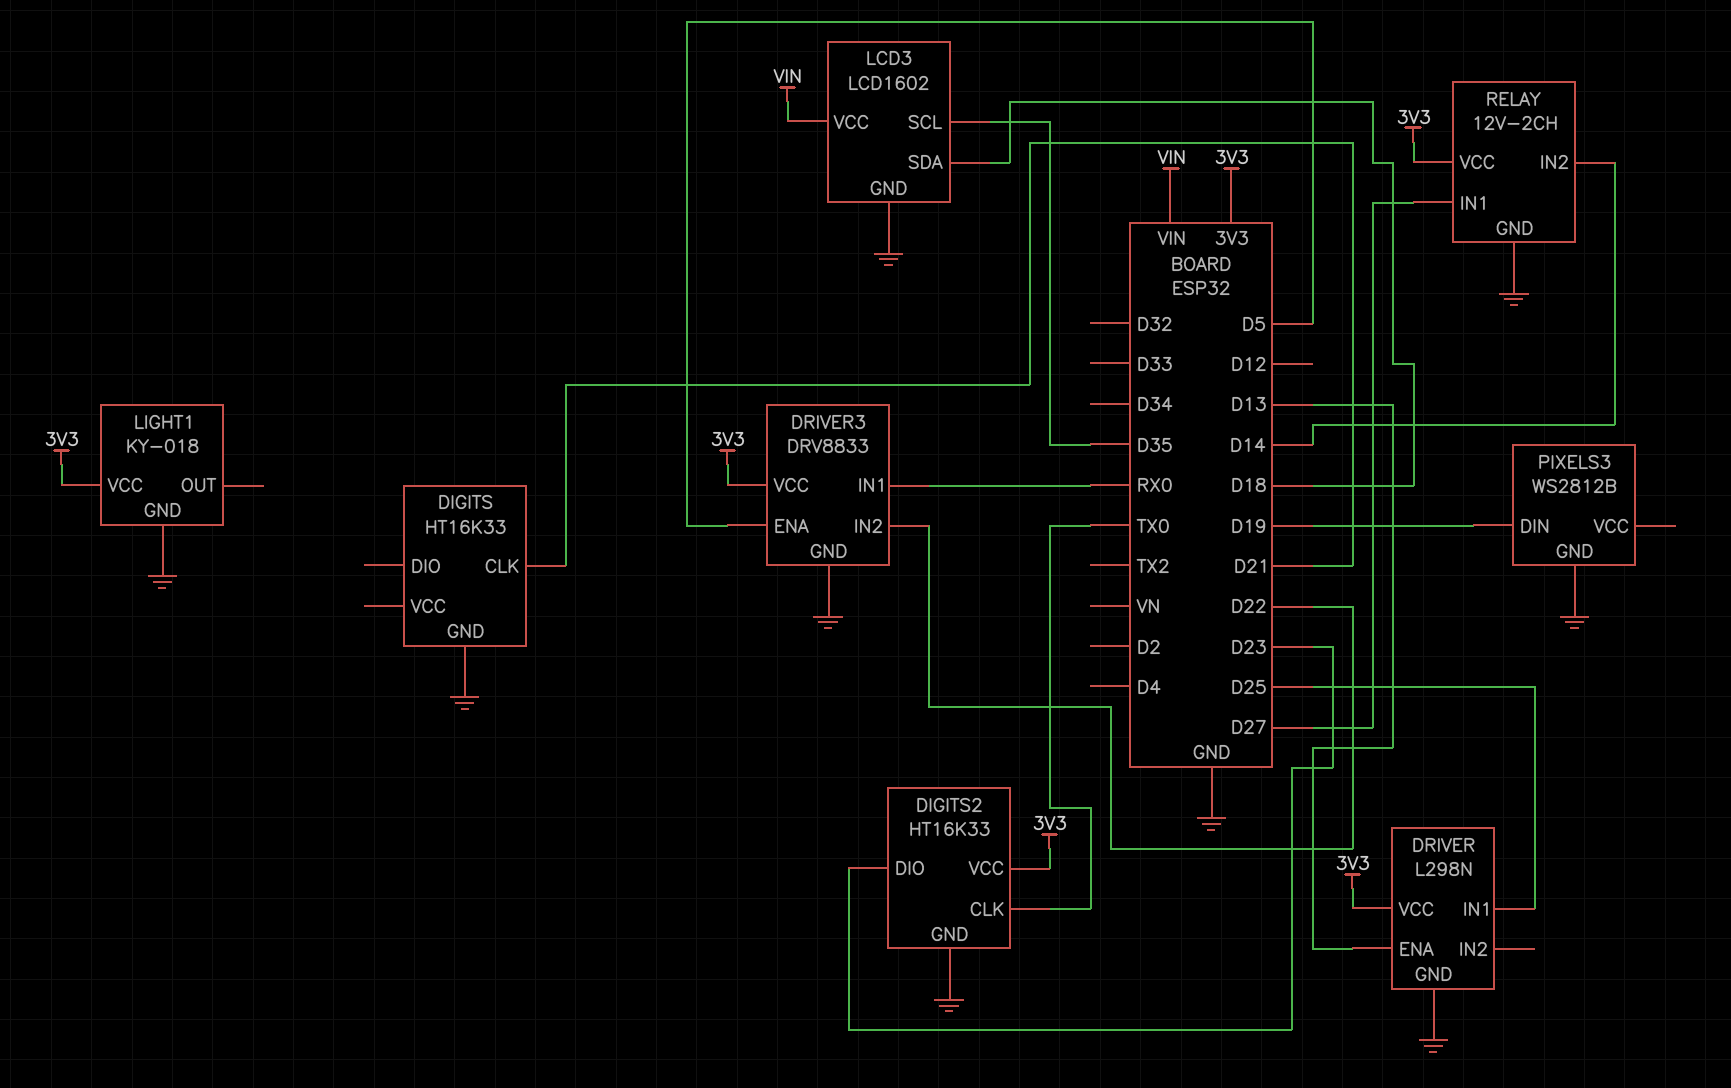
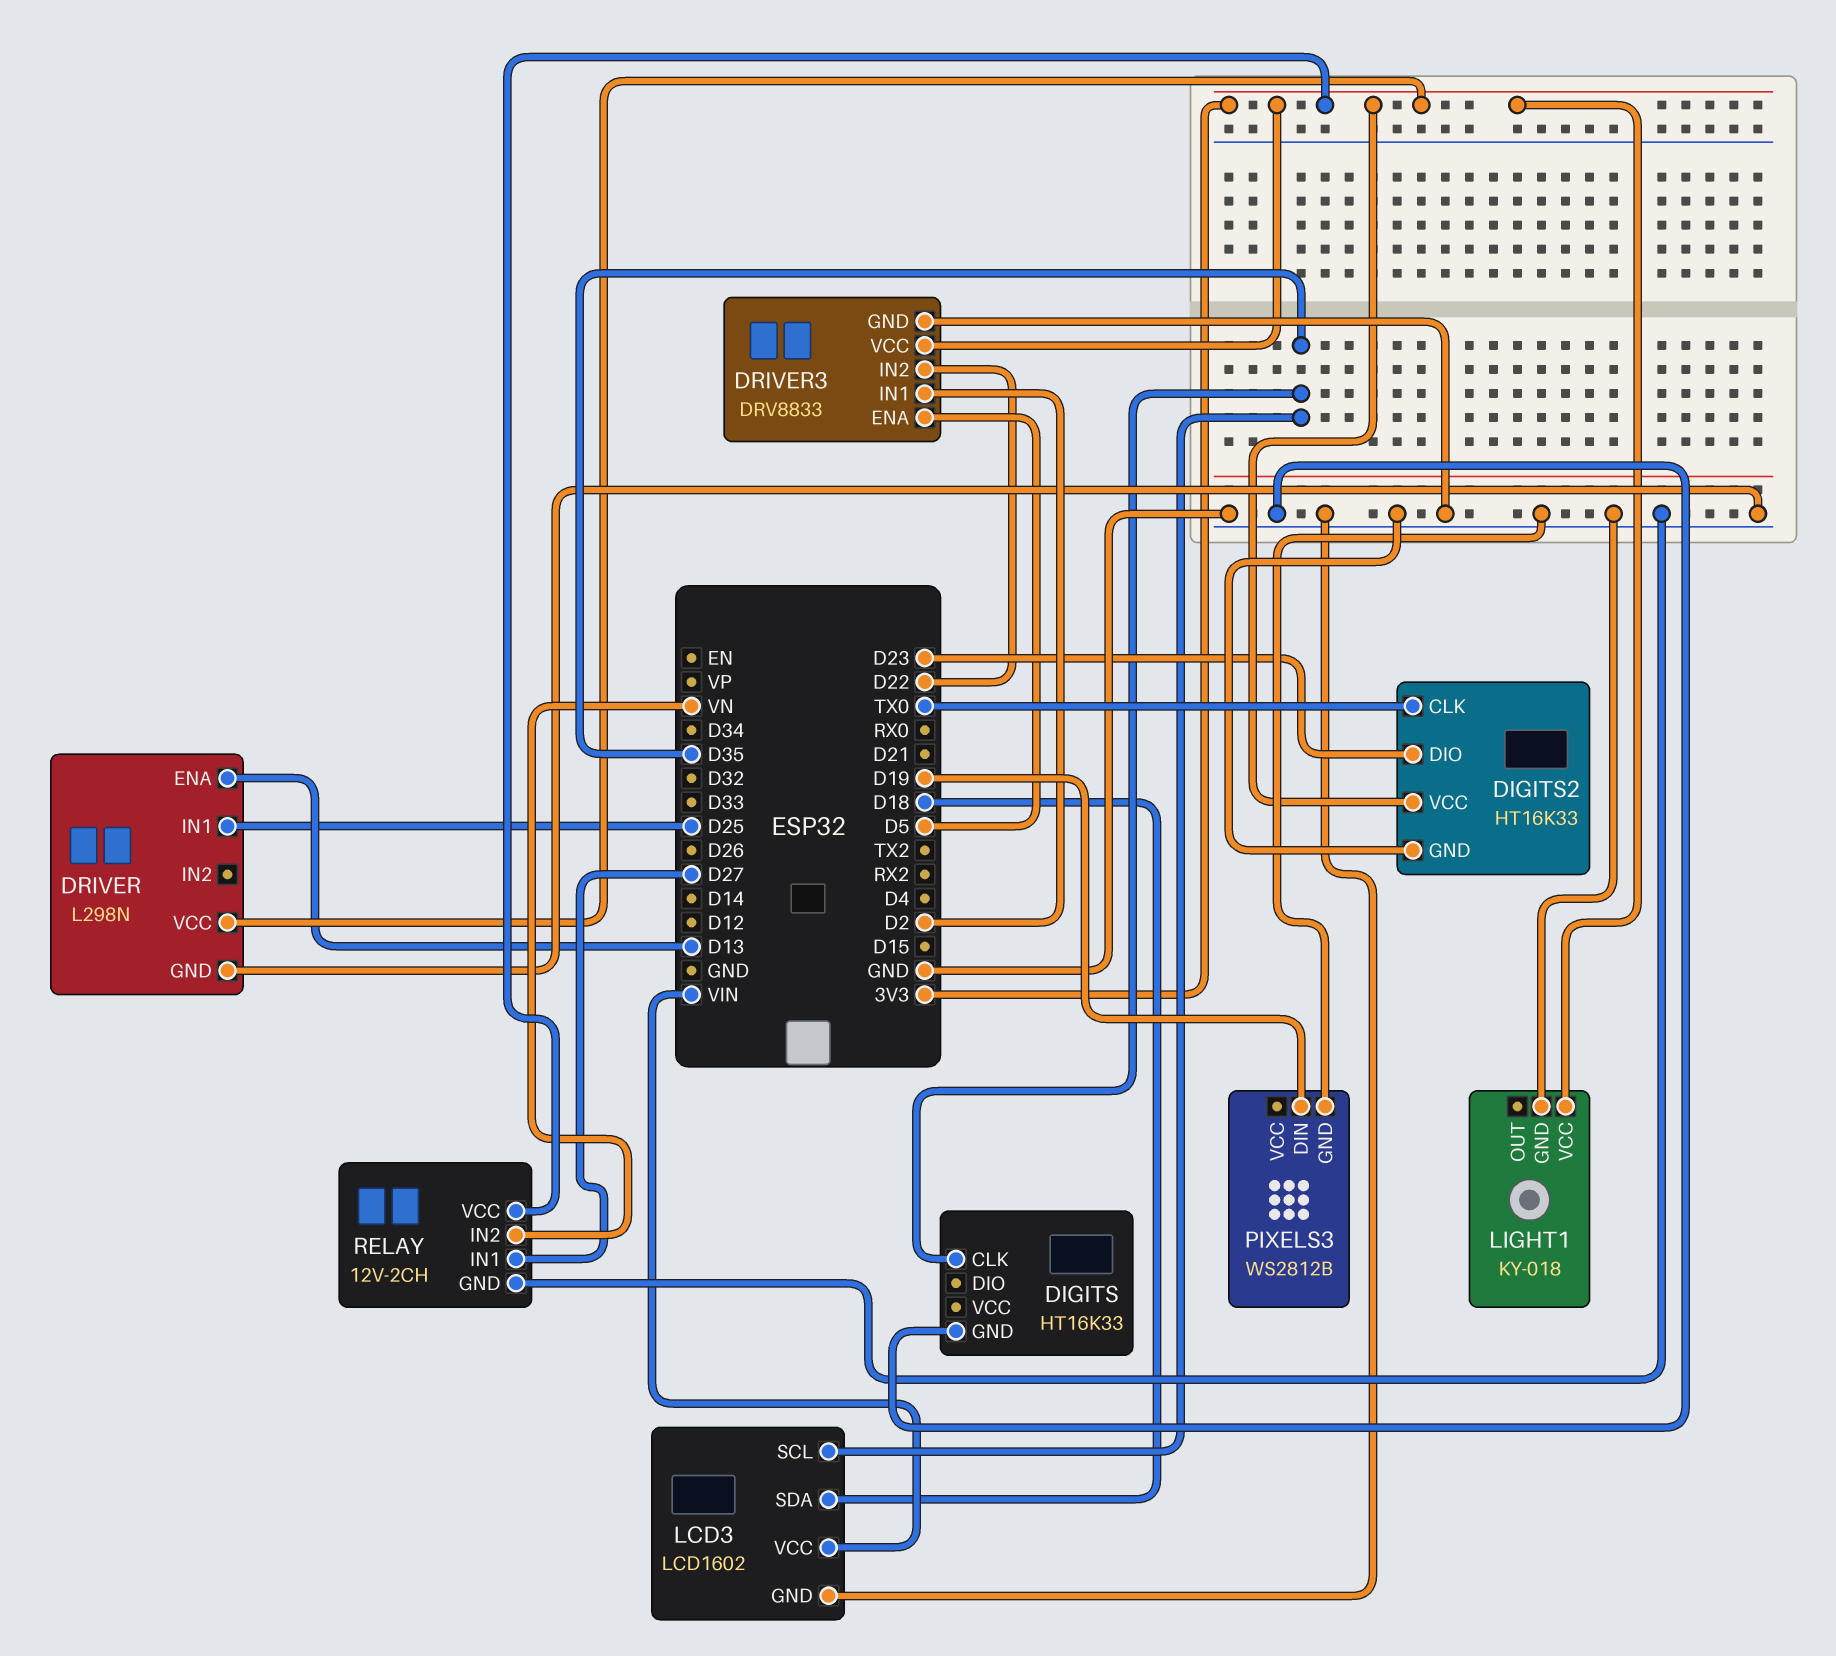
DIGITS pin CLK: D21 -> D35
DRIVER3 pin IN1: RX0 -> D2
RELAY pin IN2: D14 -> VN

